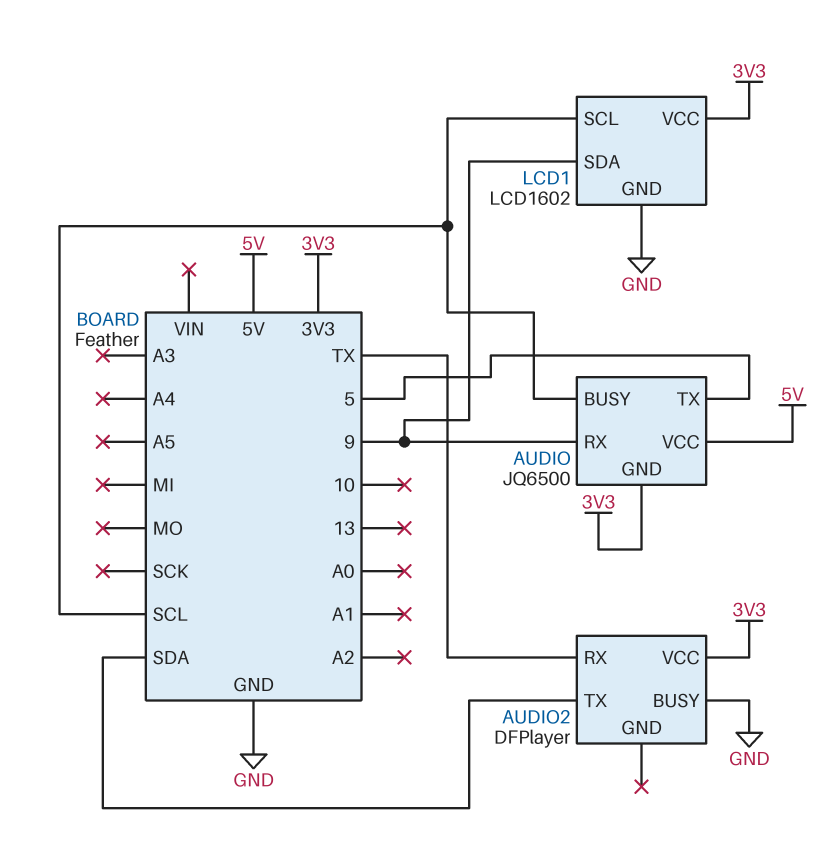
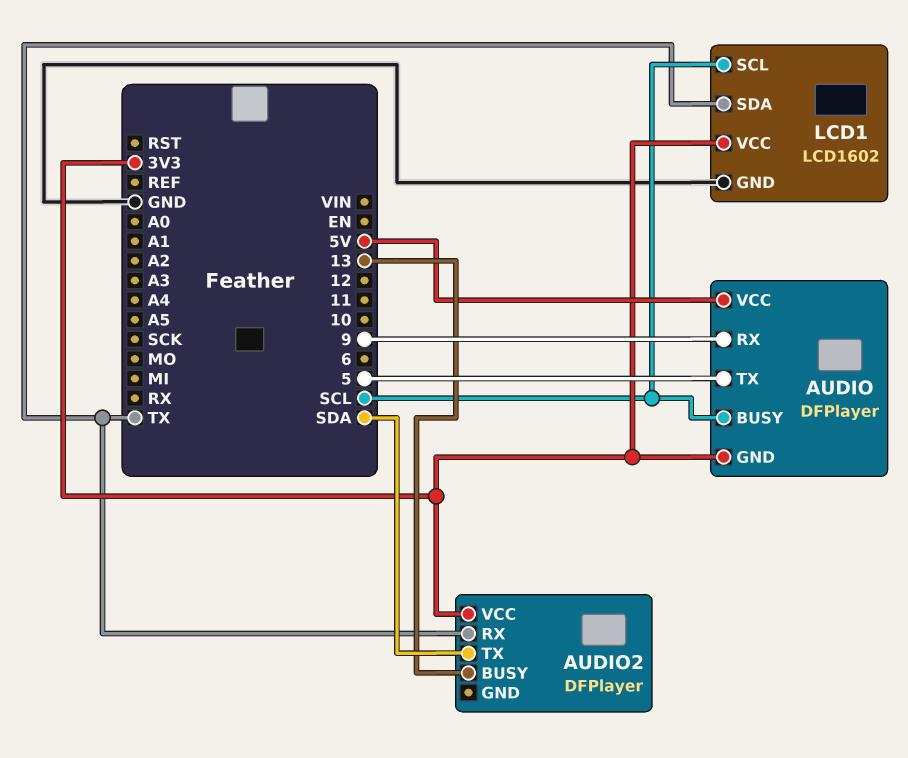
AUDIO: JQ6500 -> DFPlayer
AUDIO2 pin BUSY: GND -> 13
LCD1 pin SDA: 9 -> TX

